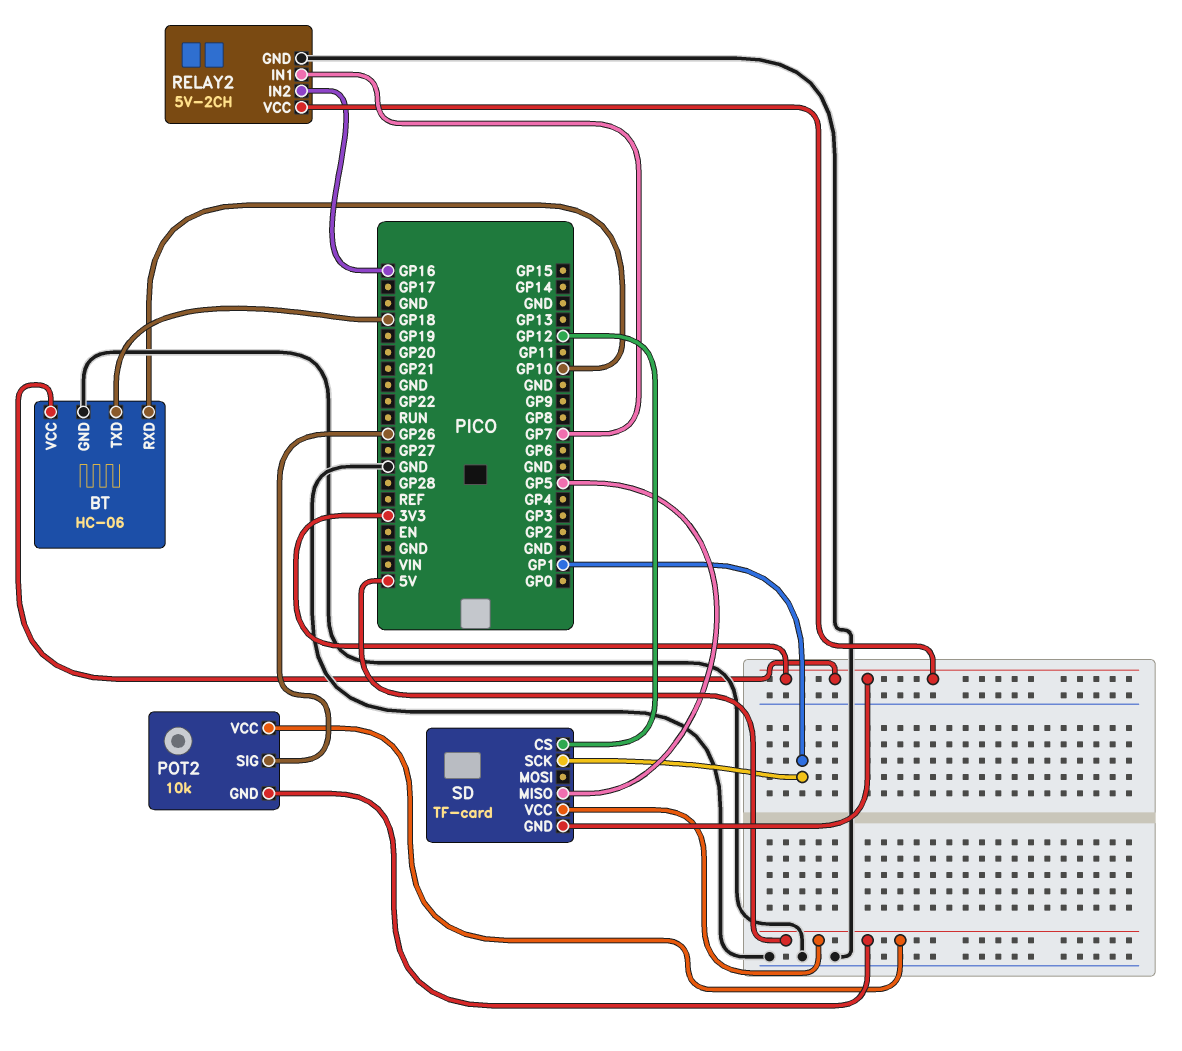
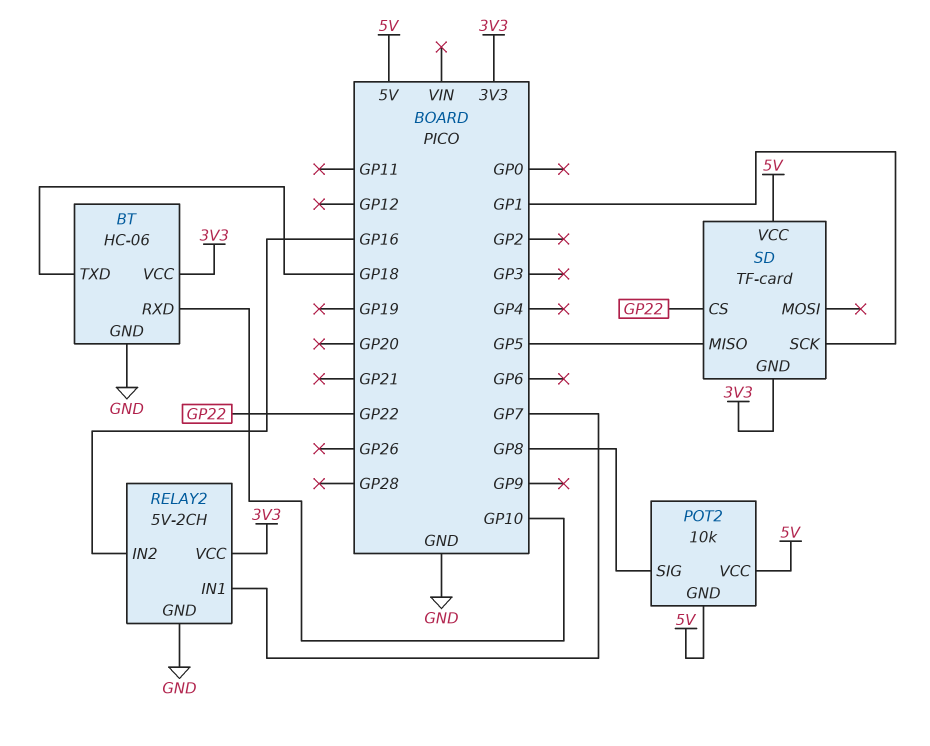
POT2 pin SIG: GP26 -> GP8
SD pin CS: GP12 -> GP22

